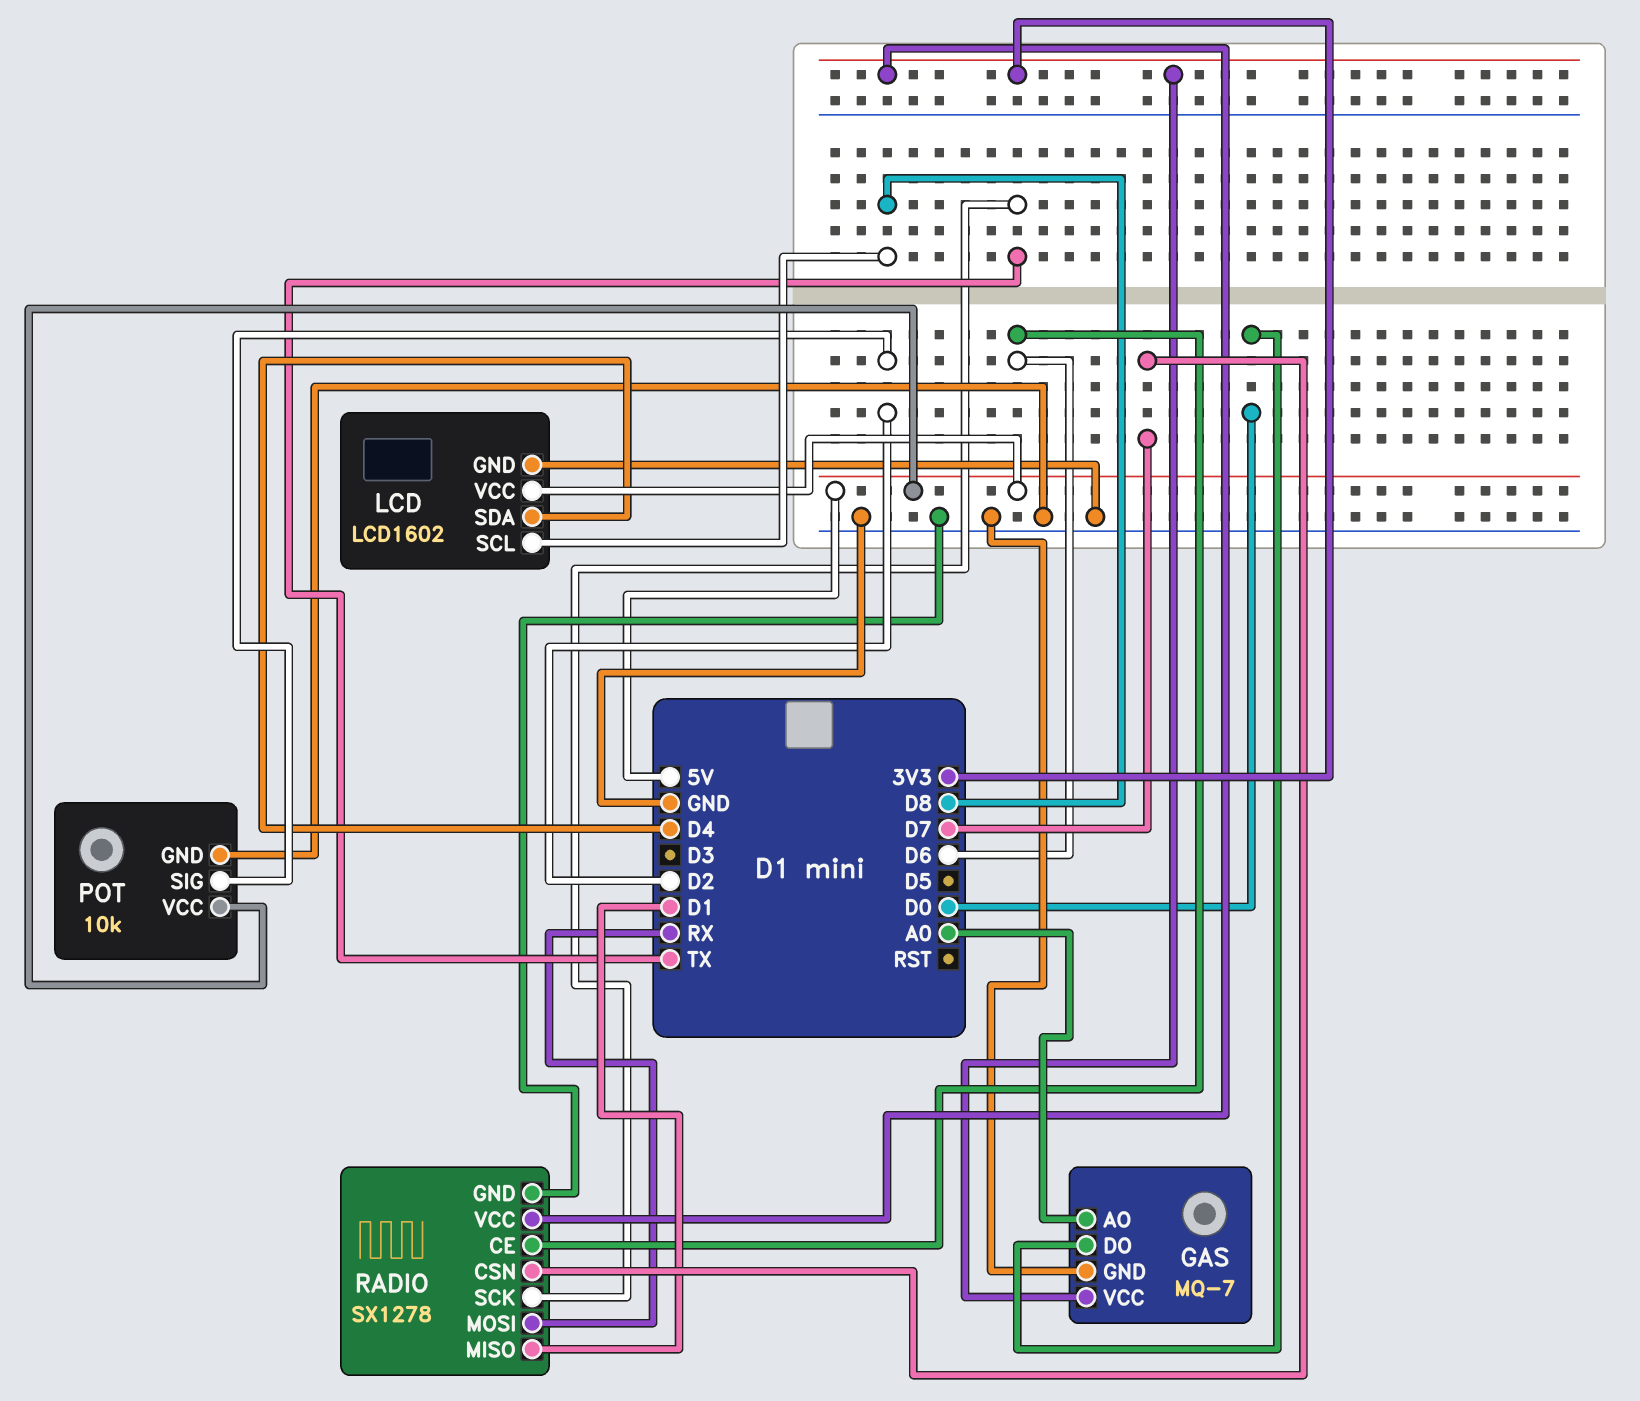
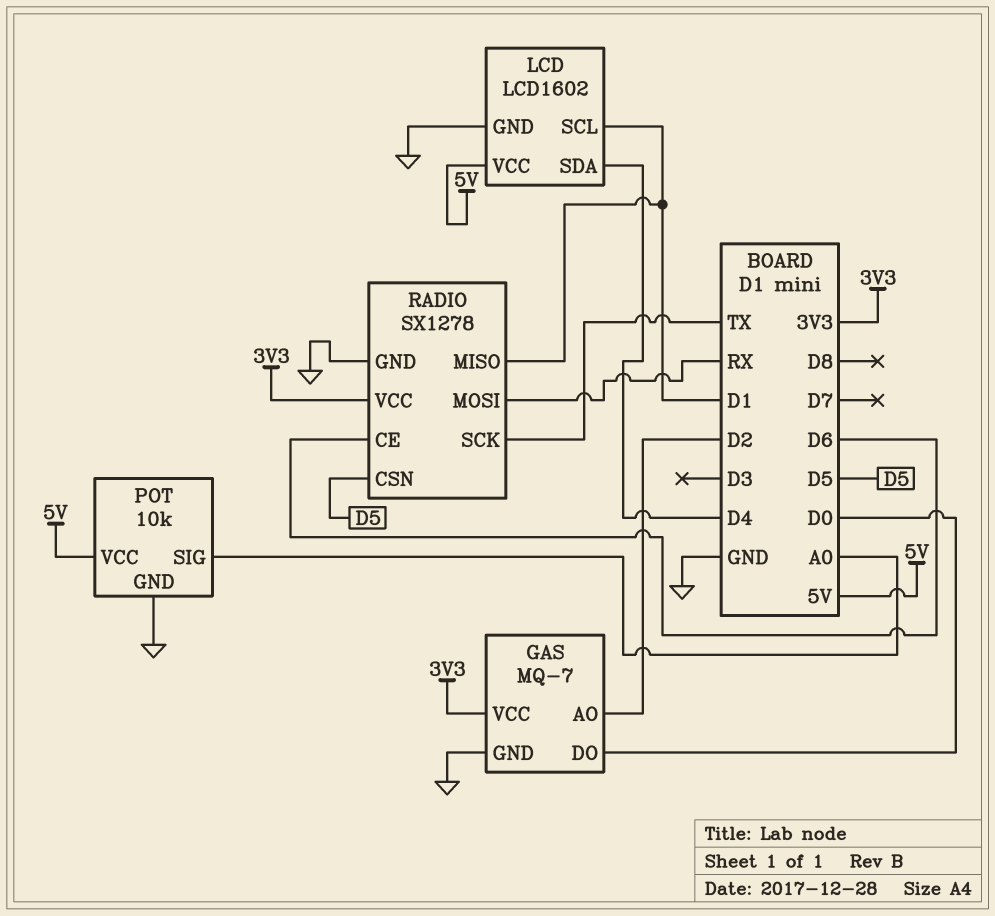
GAS pin AO: A0 -> D2
LCD pin SCL: D8 -> D1
POT pin SIG: D2 -> A0
RADIO pin CSN: D7 -> D5

